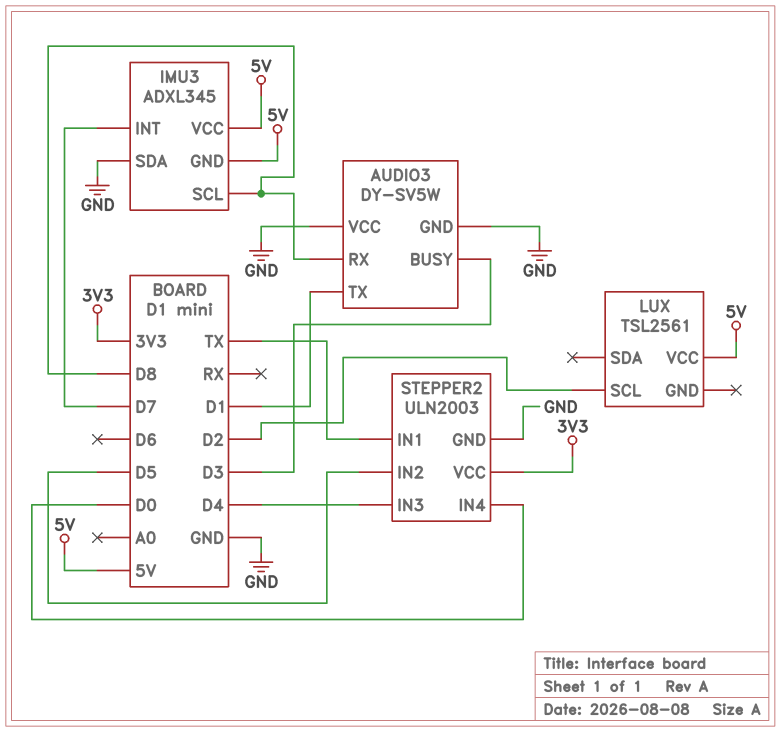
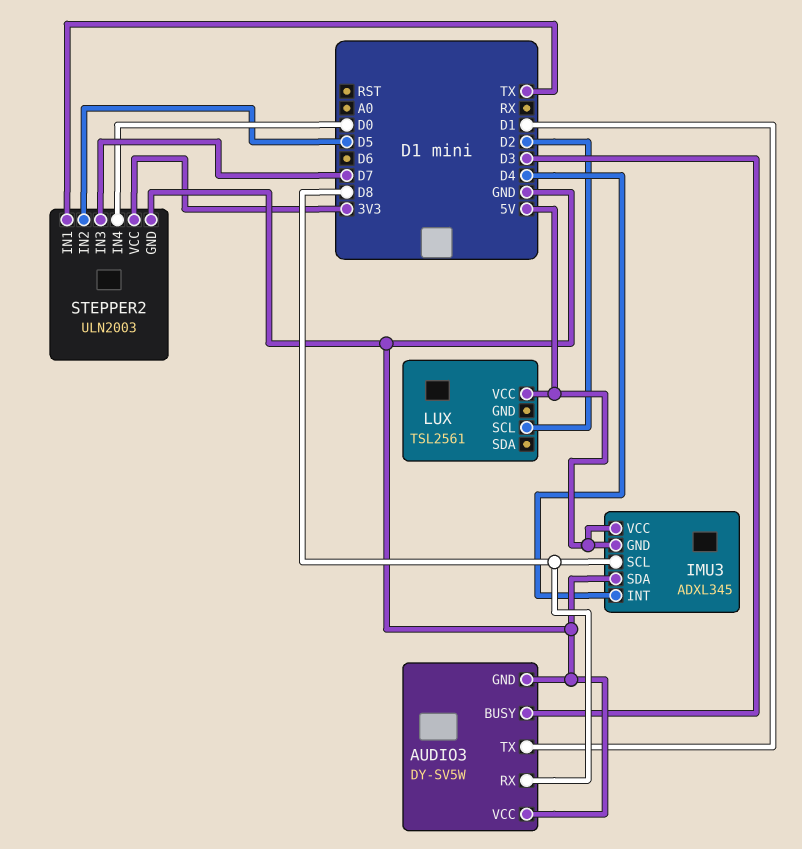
IMU3 pin INT: D7 -> D4
STEPPER2 pin IN3: D4 -> D7

